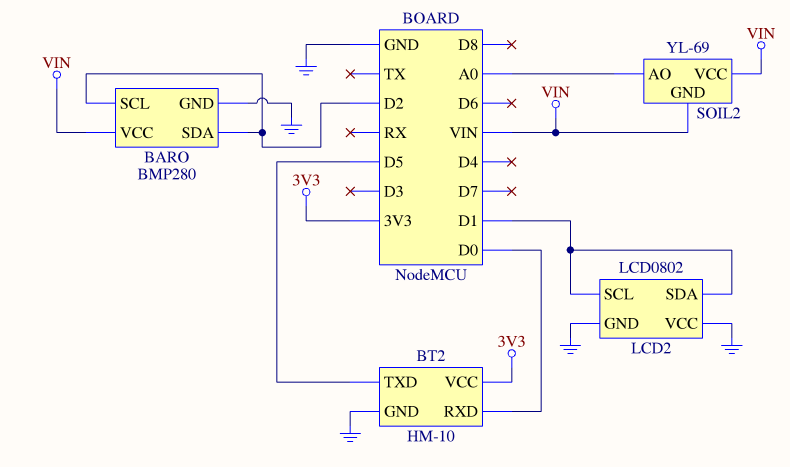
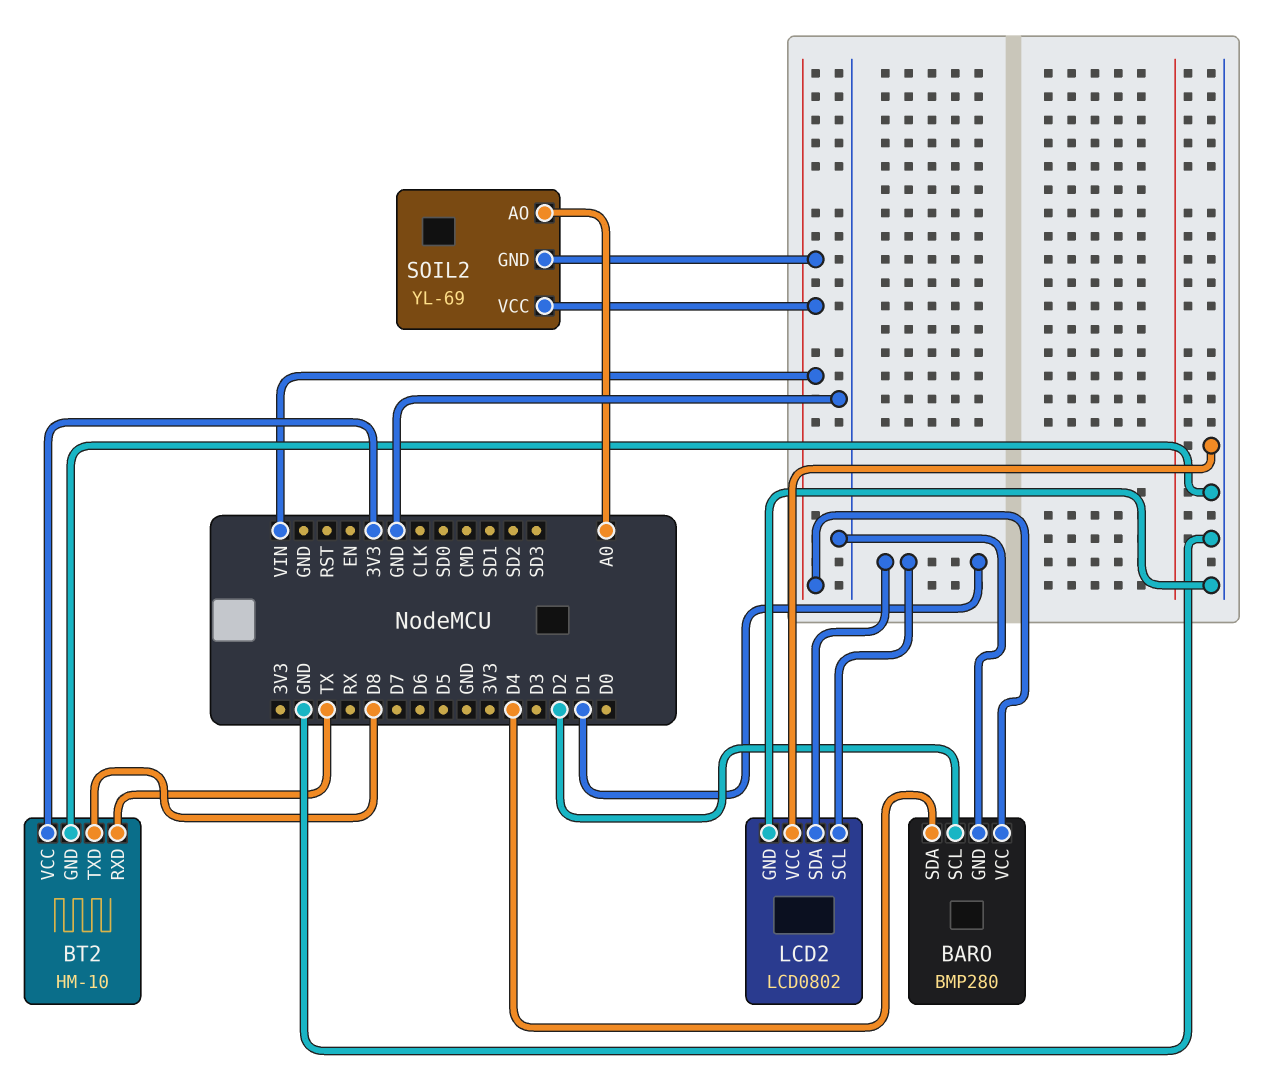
BARO pin SDA: D2 -> D4
BT2 pin RXD: D0 -> TX
BT2 pin TXD: D5 -> D8

